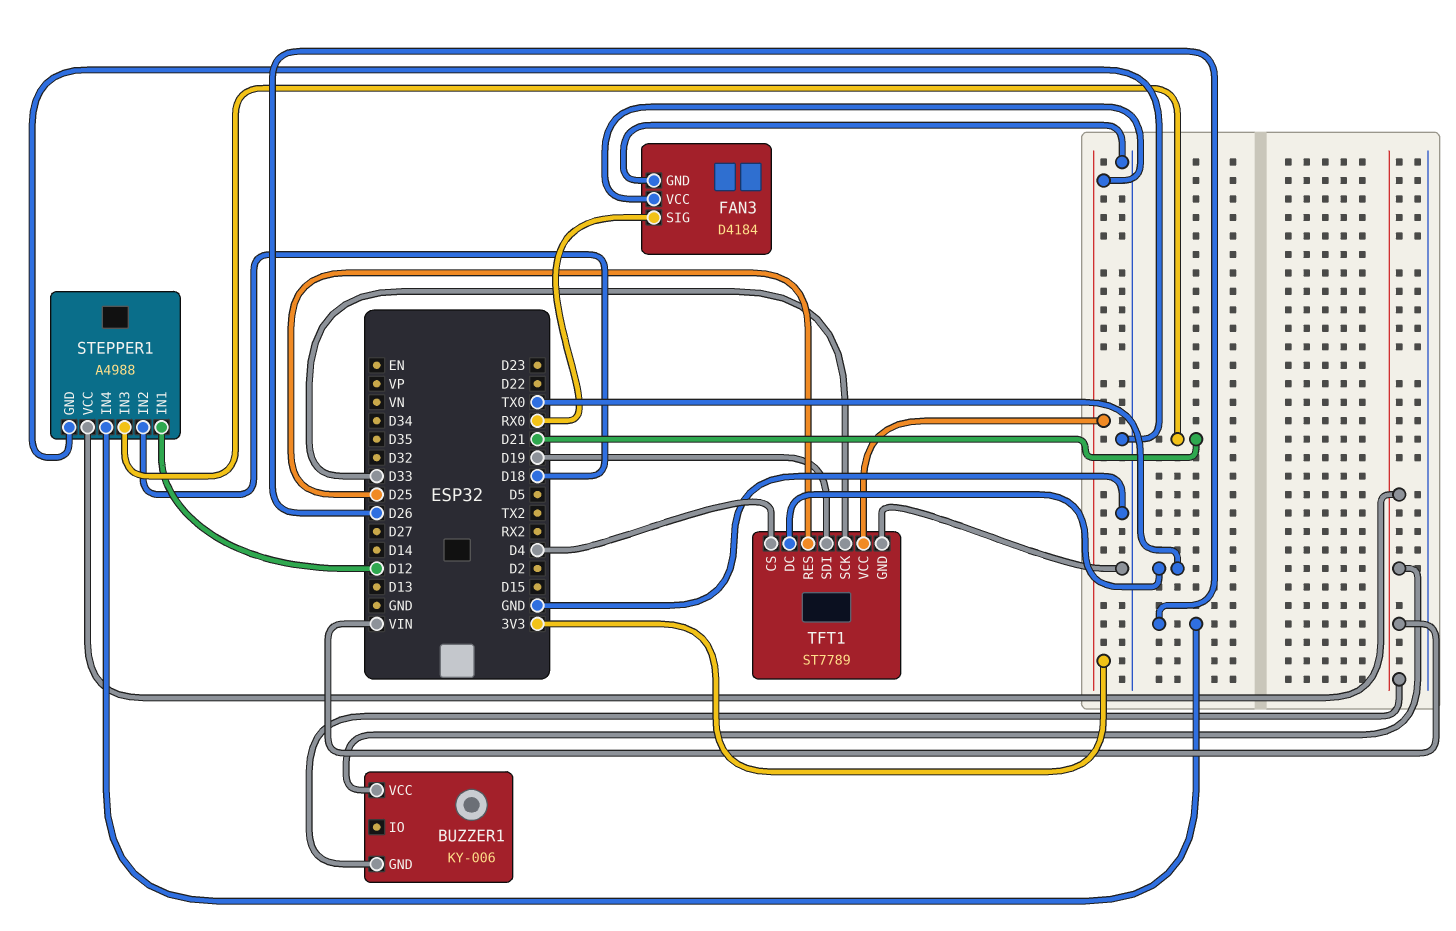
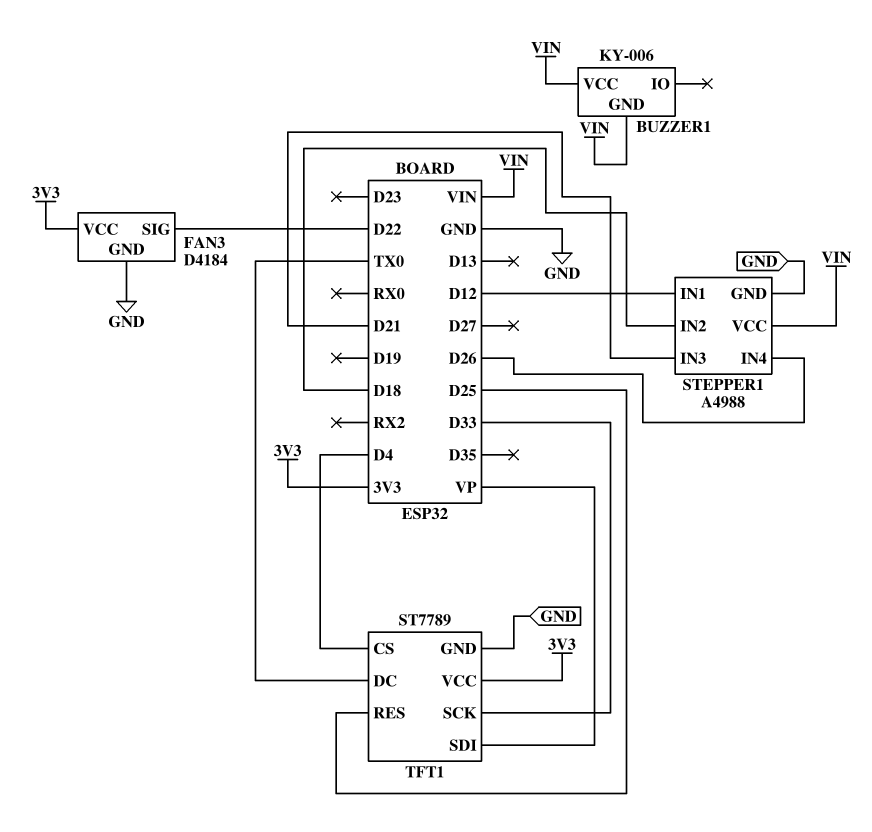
FAN3 pin SIG: RX0 -> D22
TFT1 pin SDI: D19 -> VP

